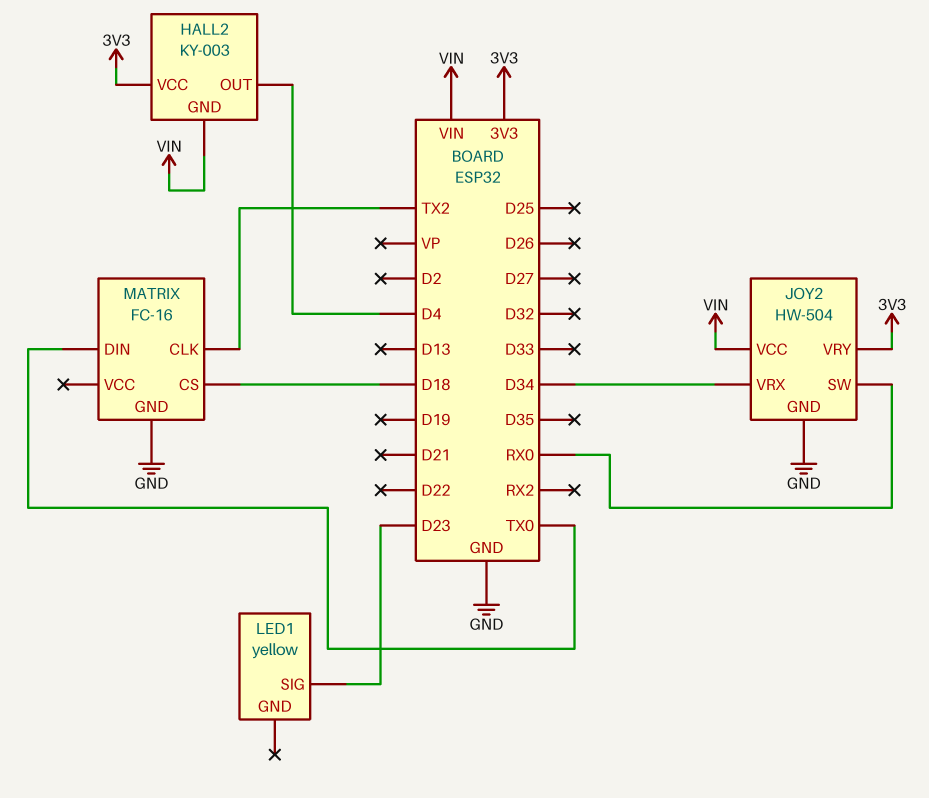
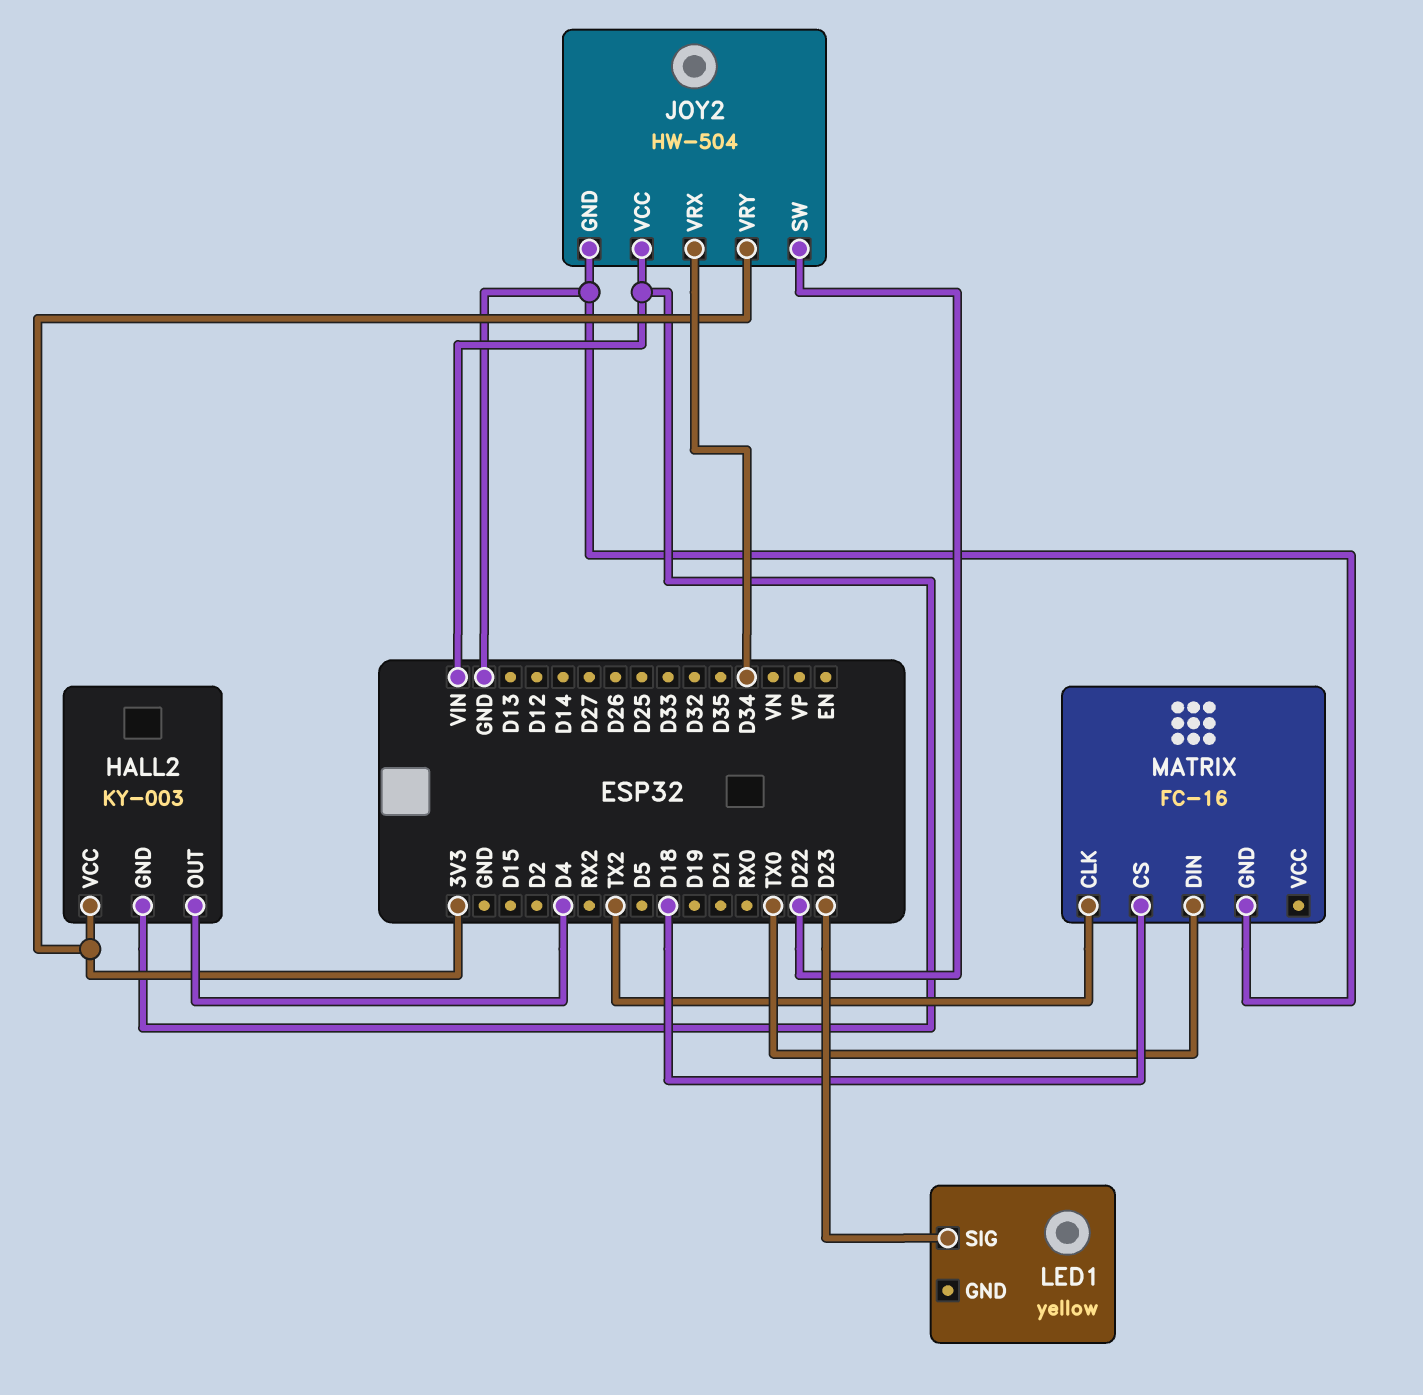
JOY2 pin SW: RX0 -> D22

